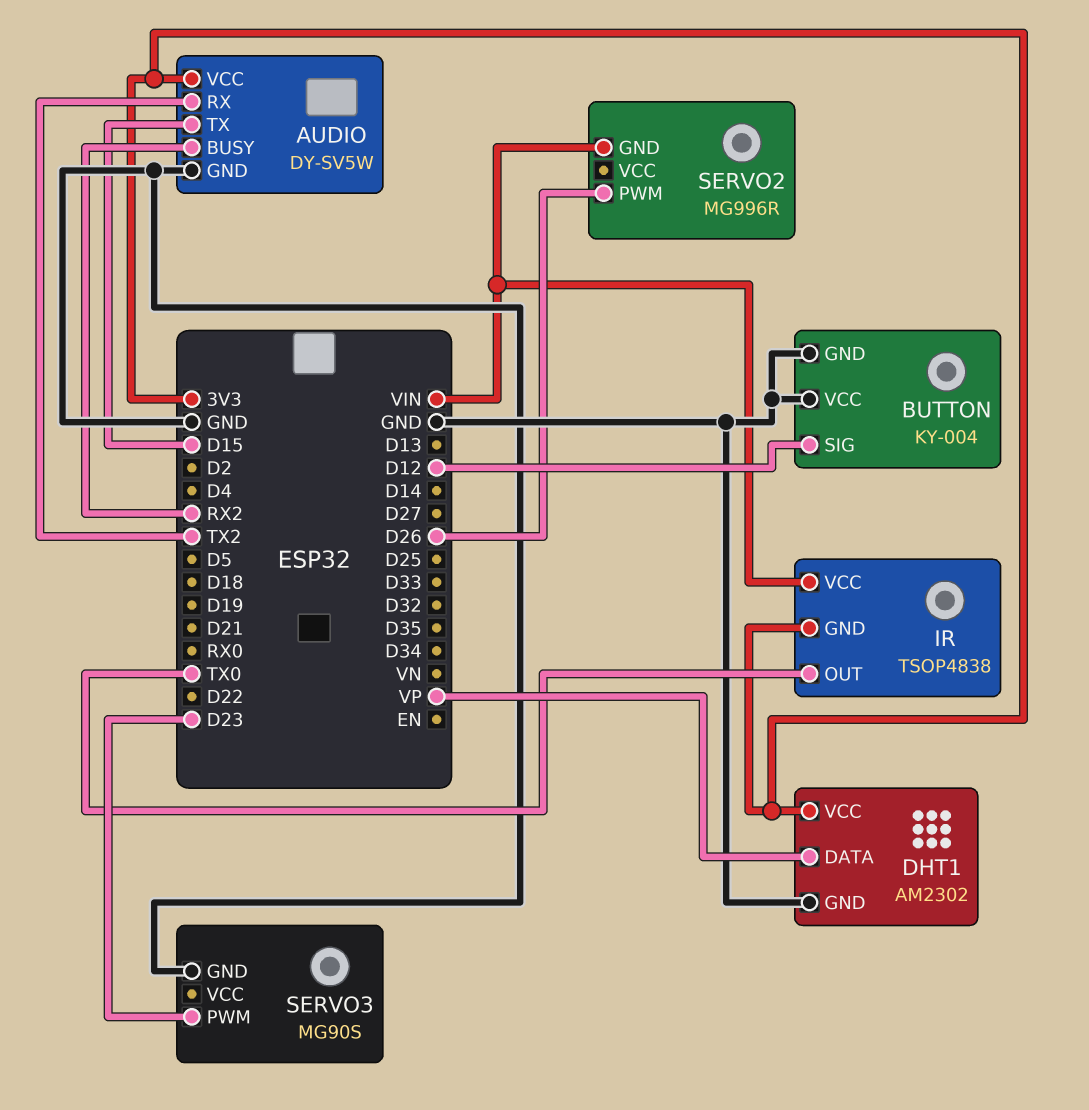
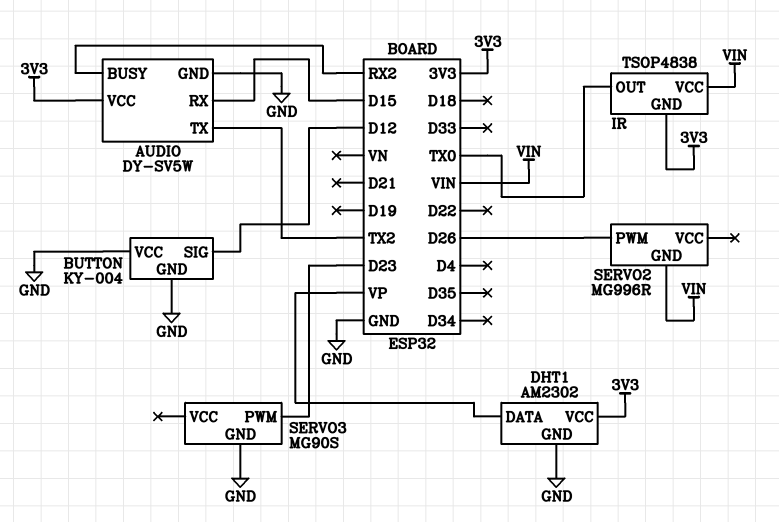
AUDIO pin RX: TX2 -> D15
AUDIO pin TX: D15 -> TX2

